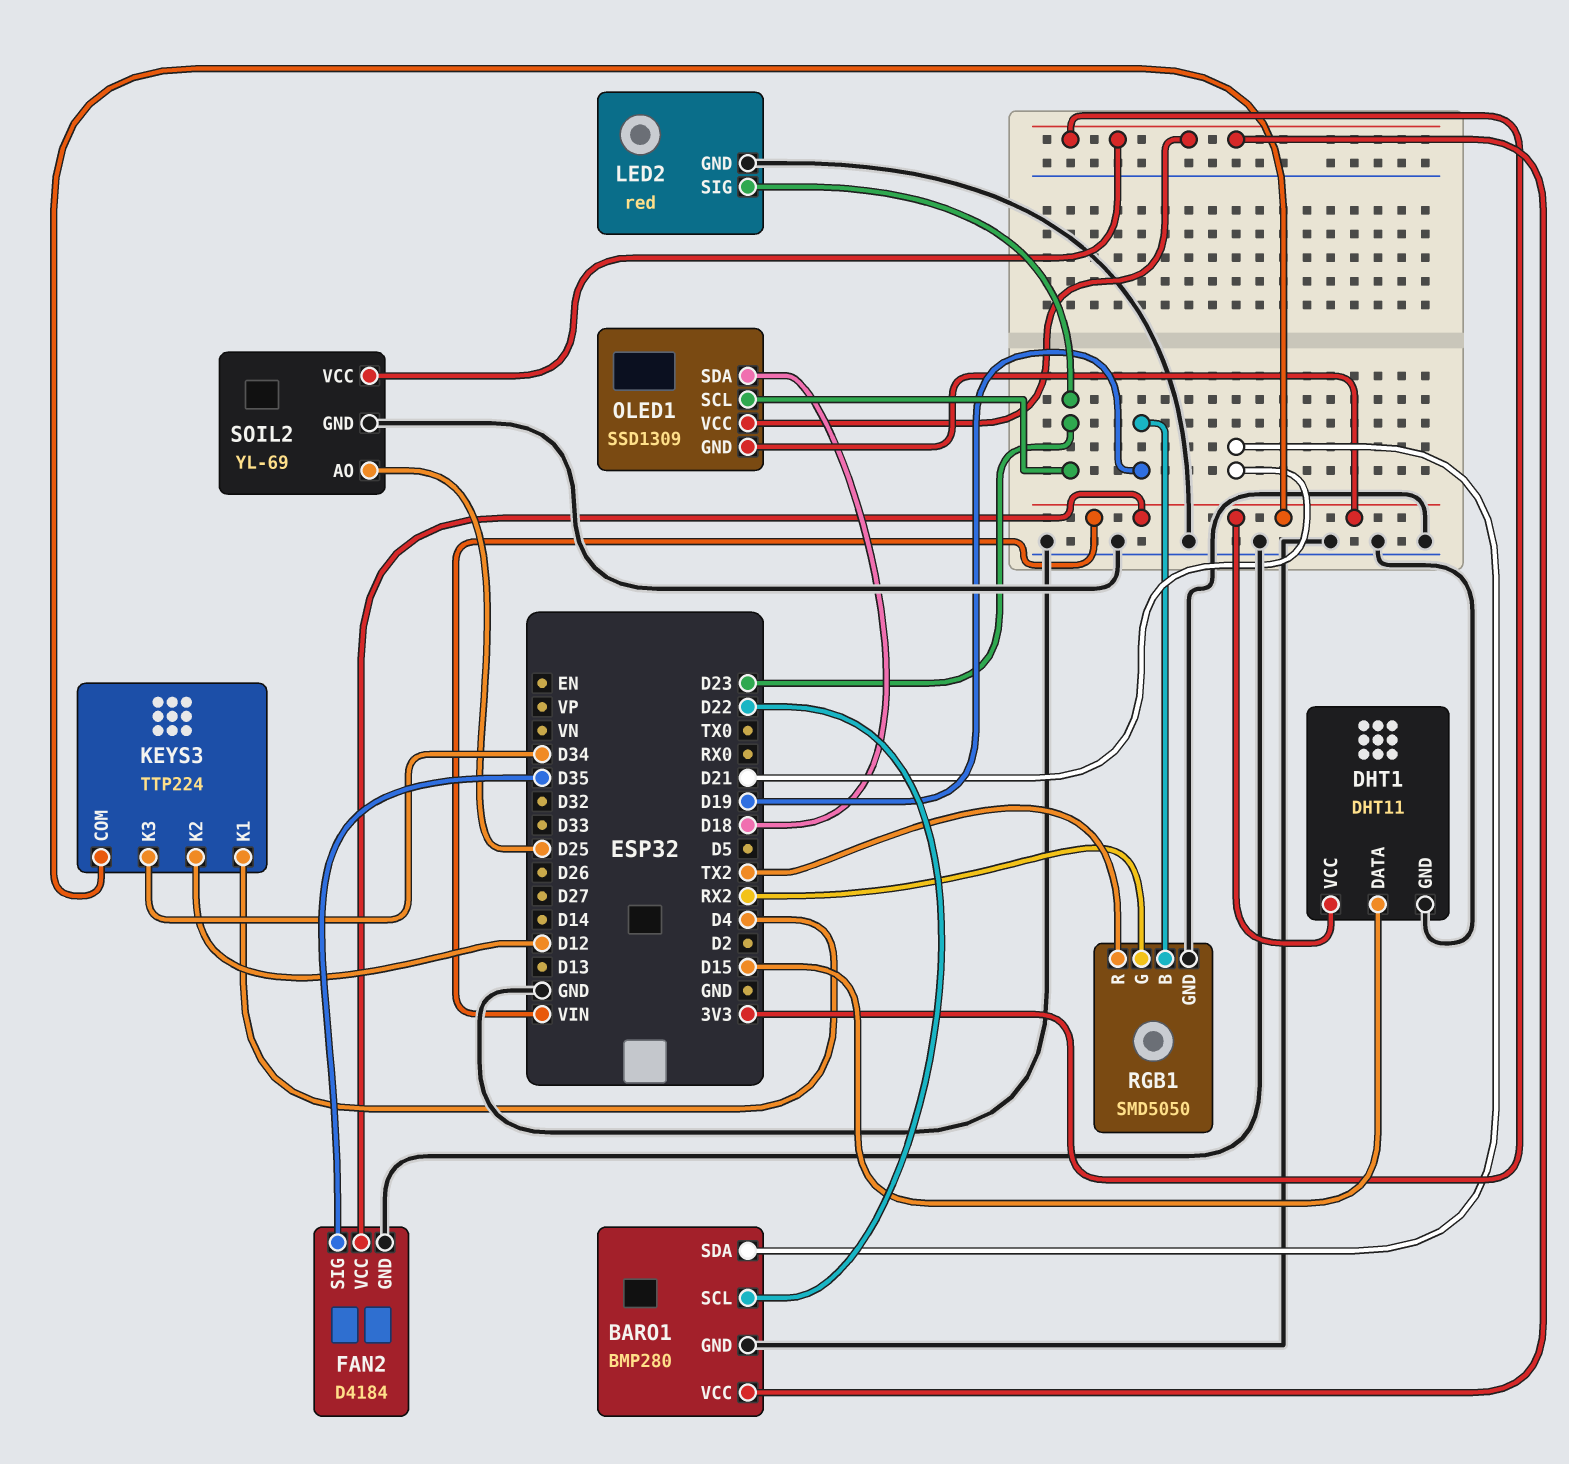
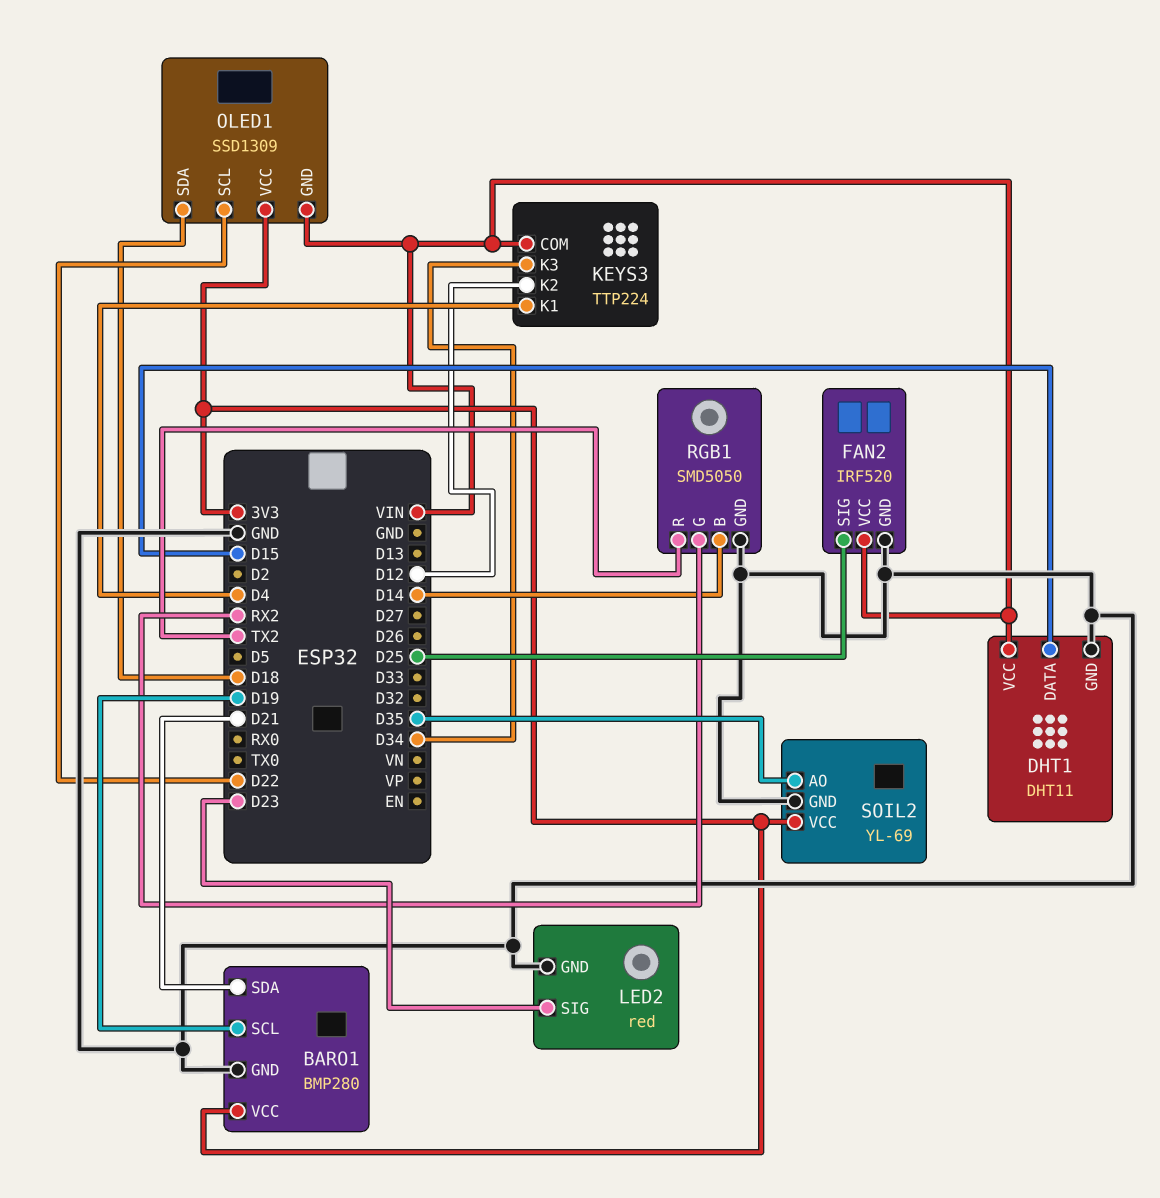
BARO1 pin SCL: D22 -> D19
FAN2: D4184 -> IRF520
FAN2 pin SIG: D35 -> D25
OLED1 pin SCL: D23 -> D22
RGB1 pin B: D19 -> D14
SOIL2 pin AO: D25 -> D35

